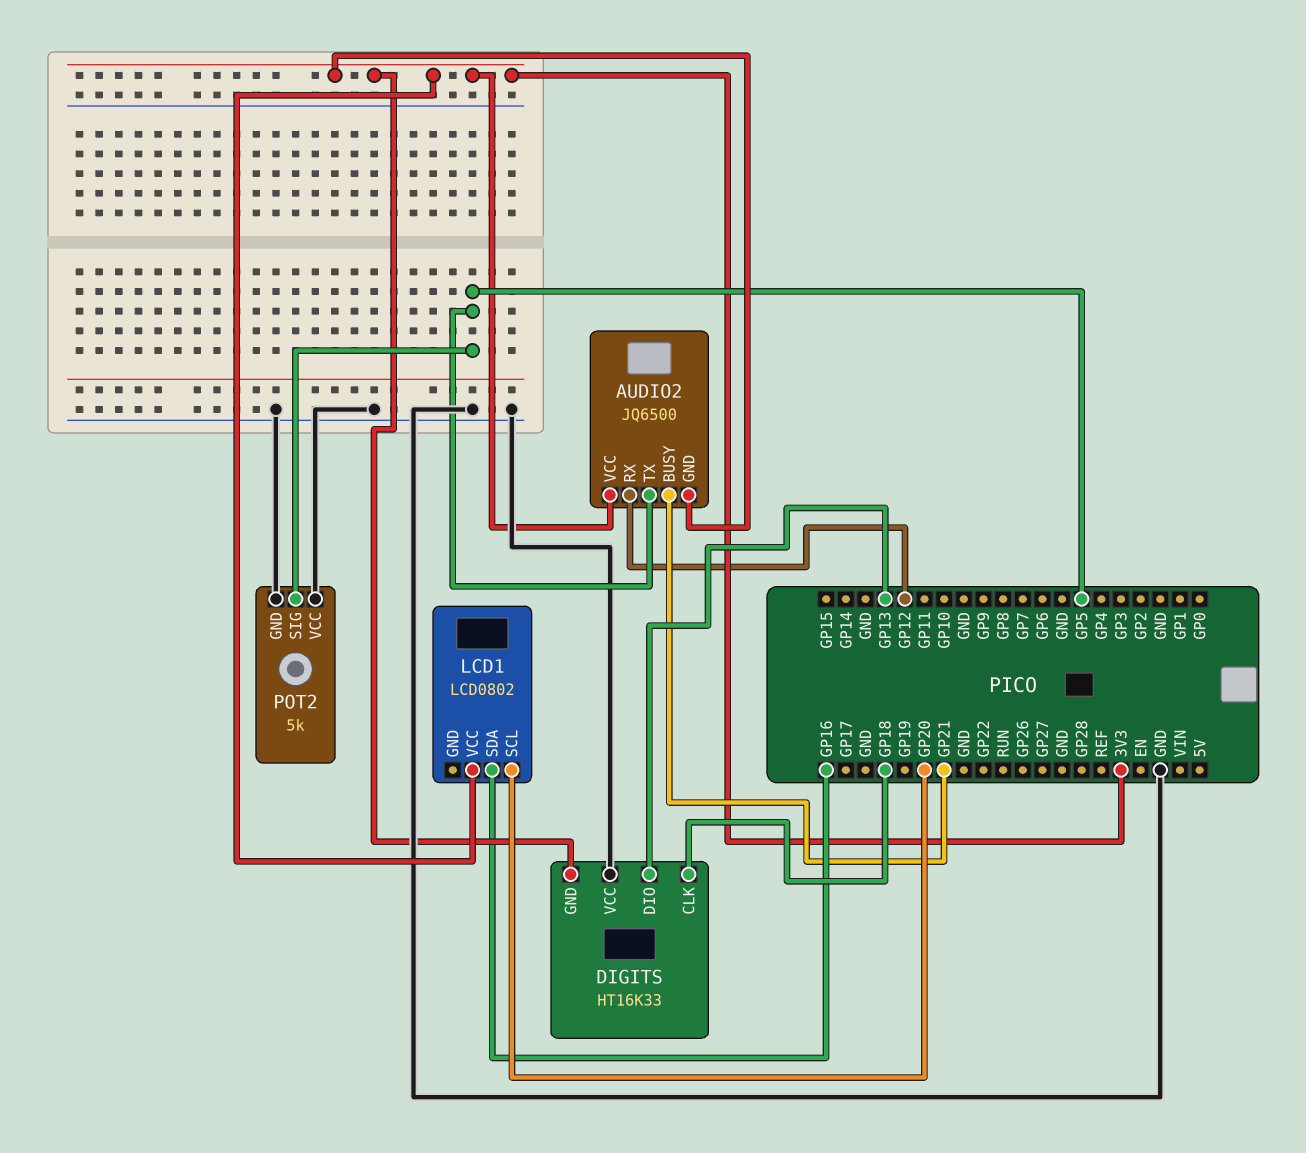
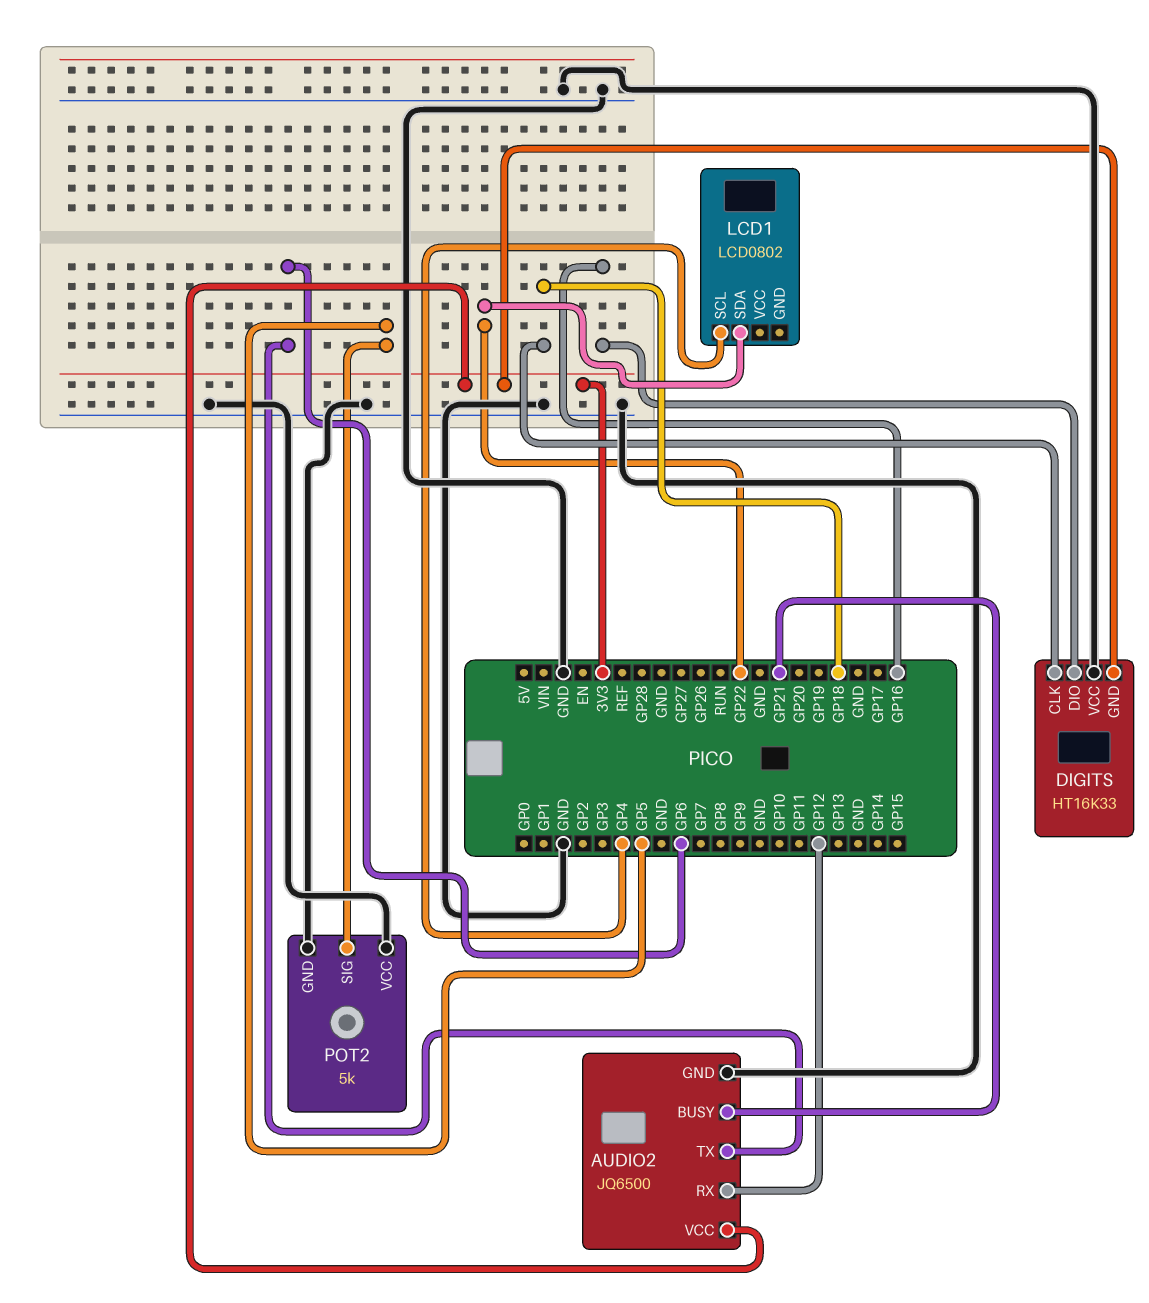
AUDIO2 pin GND: 3V3 -> GND
AUDIO2 pin TX: GP5 -> GP6
DIGITS pin DIO: GP13 -> GP16
LCD1 pin SCL: GP20 -> GP4
LCD1 pin SDA: GP16 -> GP22
LCD1 pin VCC: 3V3 -> none

